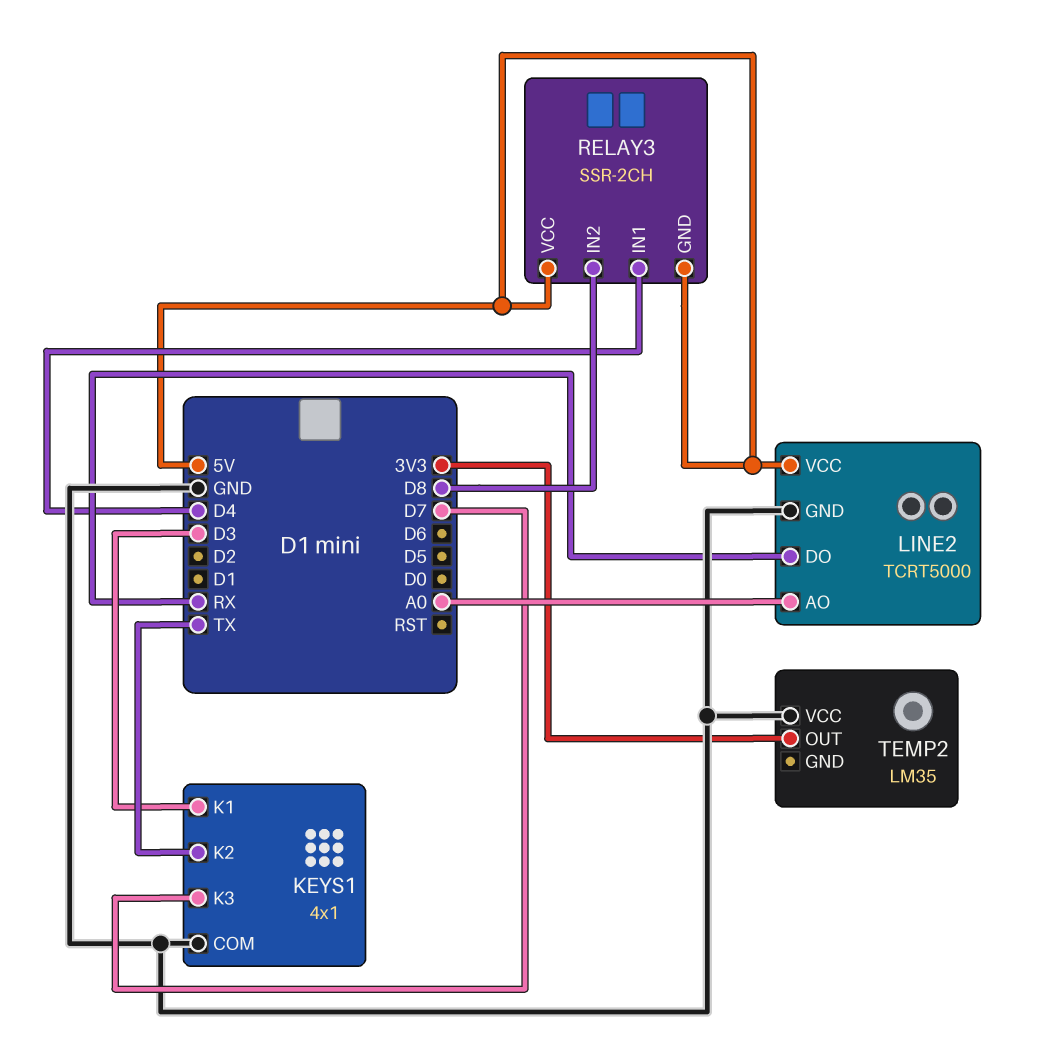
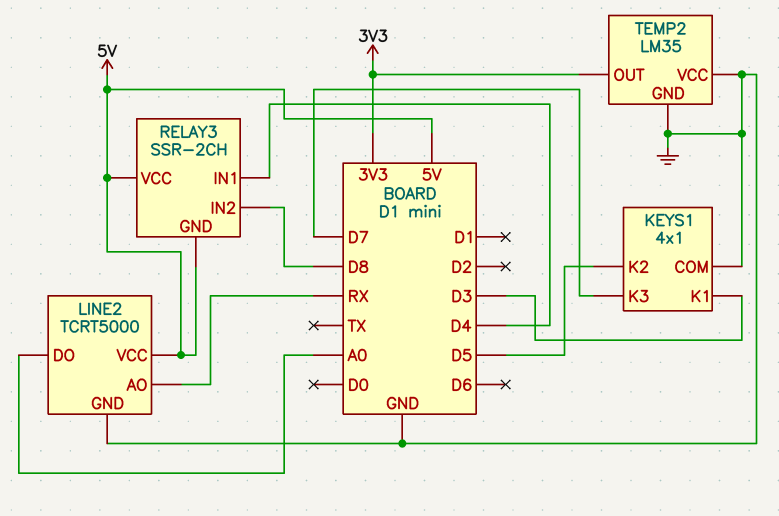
KEYS1 pin K2: TX -> D5
LINE2 pin AO: A0 -> RX
LINE2 pin DO: RX -> A0
TEMP2 pin GND: none -> GND

